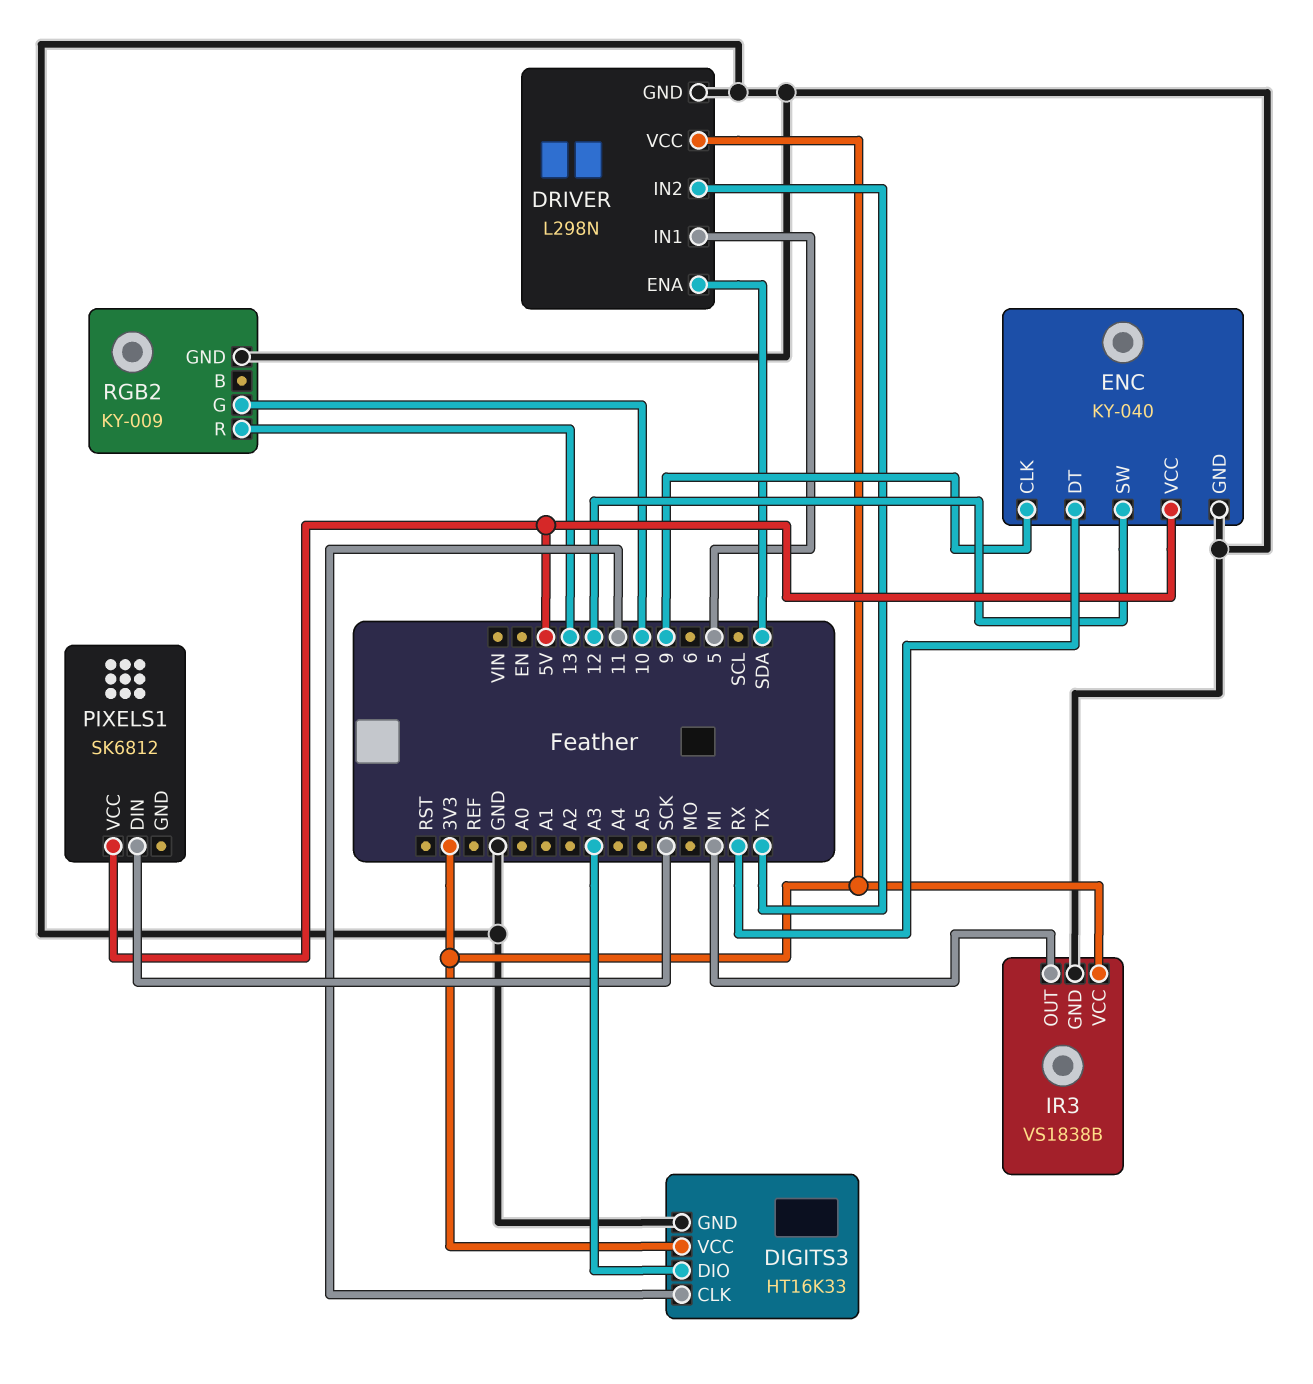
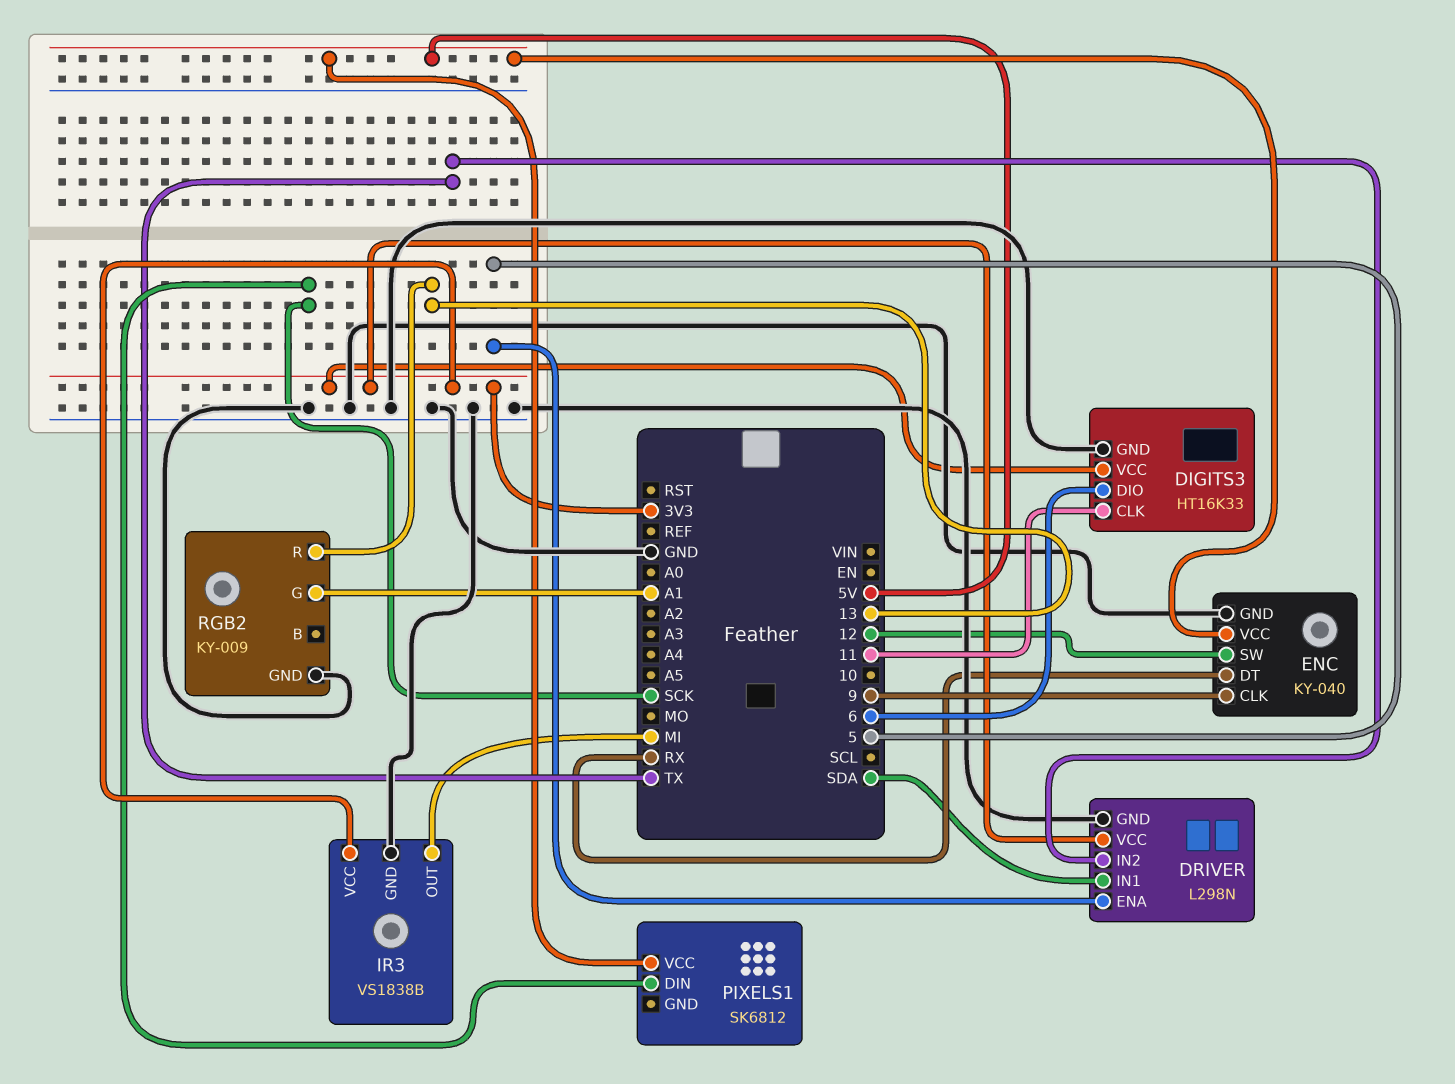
DIGITS3 pin DIO: A3 -> 6
DRIVER pin ENA: SDA -> 5
DRIVER pin IN1: 5 -> SDA
RGB2 pin G: 10 -> A1

